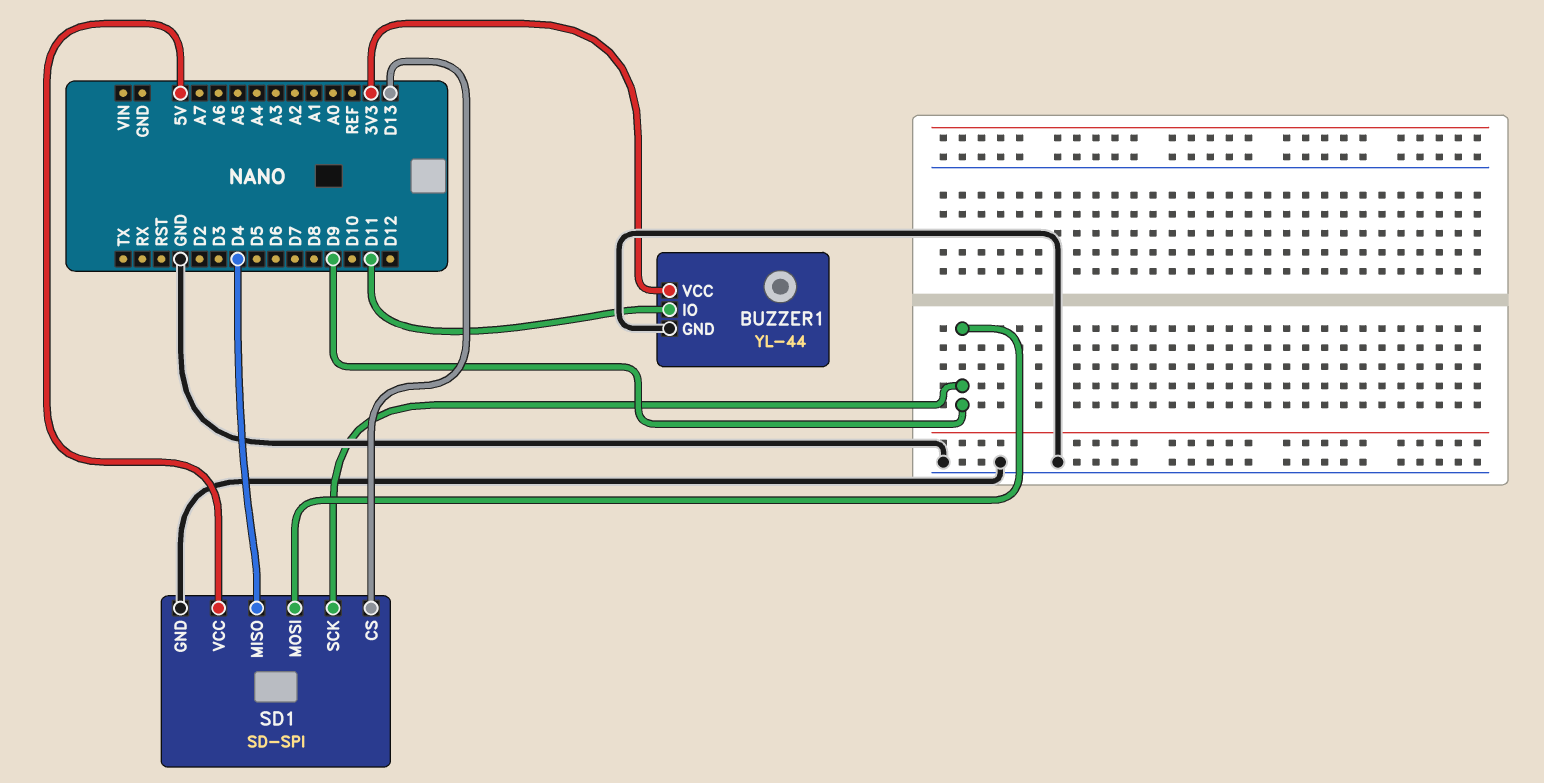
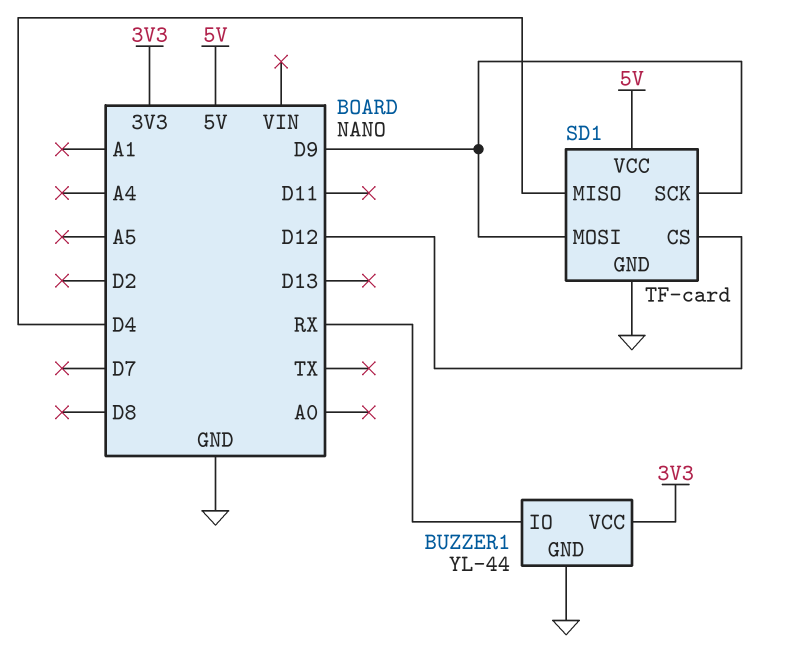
BUZZER1 pin IO: D11 -> RX
SD1: SD-SPI -> TF-card
SD1 pin CS: D13 -> D12

